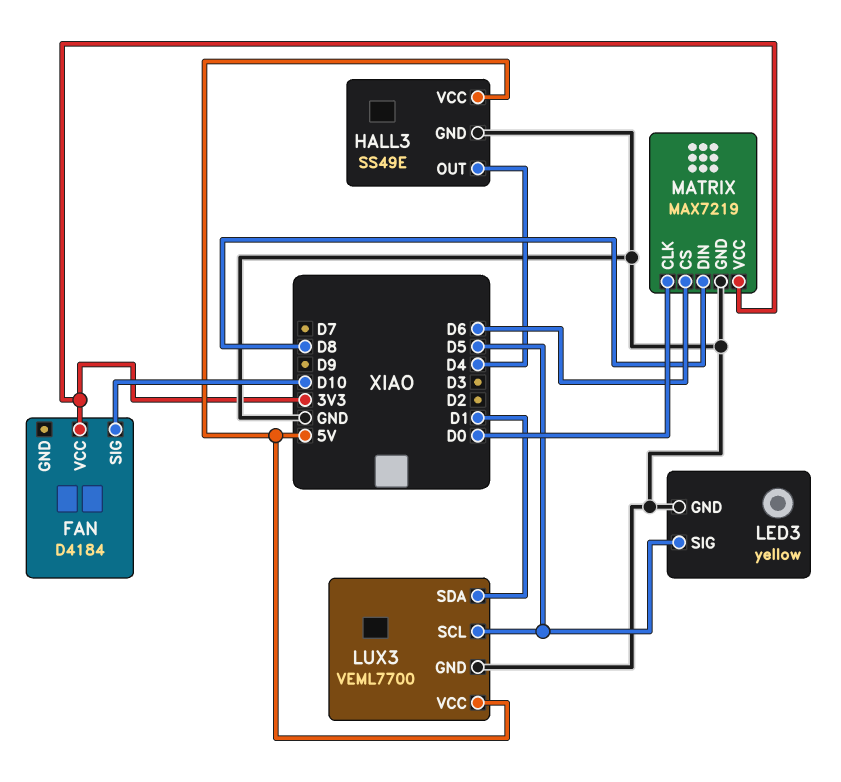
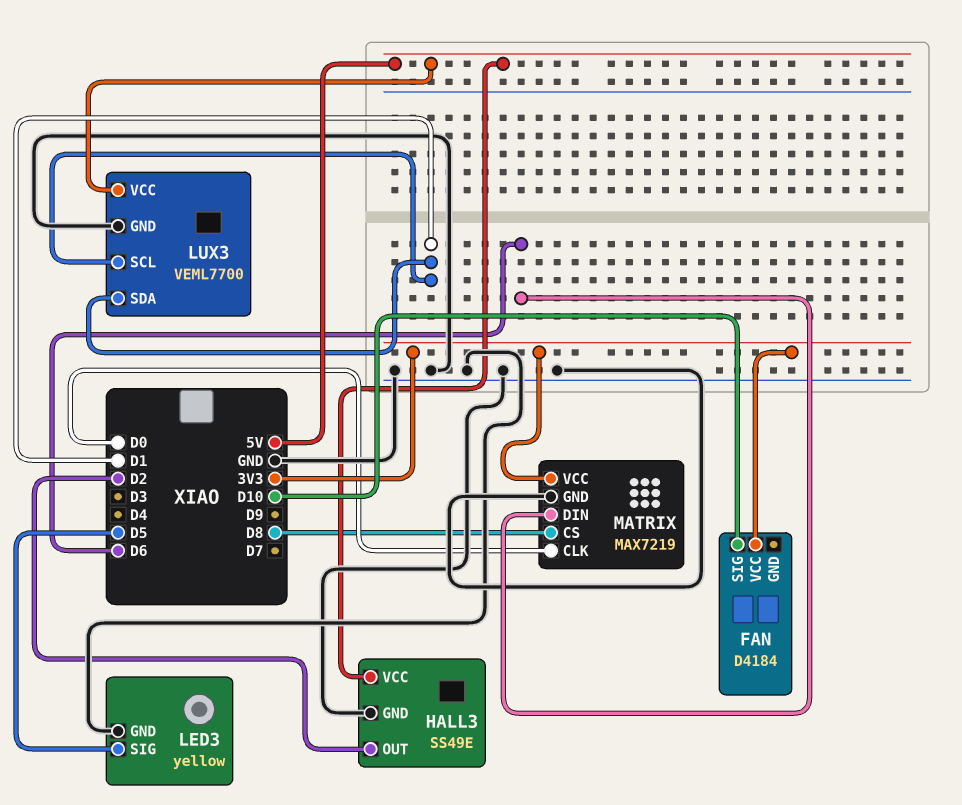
HALL3 pin OUT: D4 -> D2
LUX3 pin SCL: D5 -> D1
MATRIX pin CS: D6 -> D8
MATRIX pin DIN: D8 -> D6

